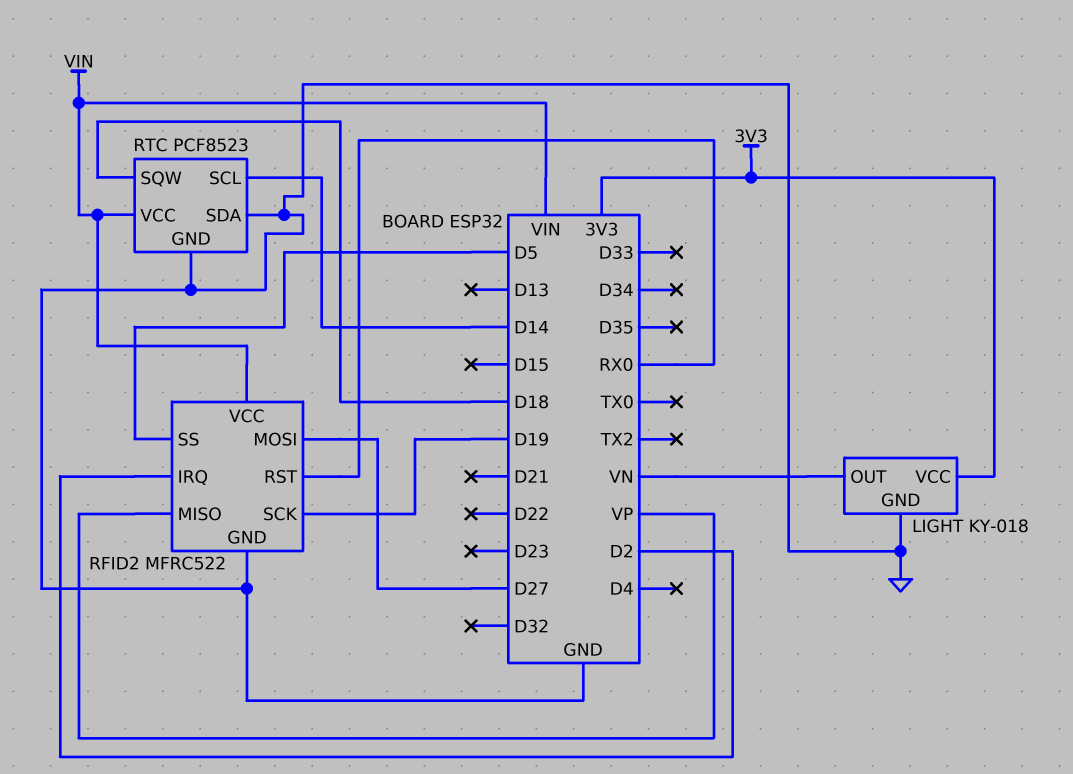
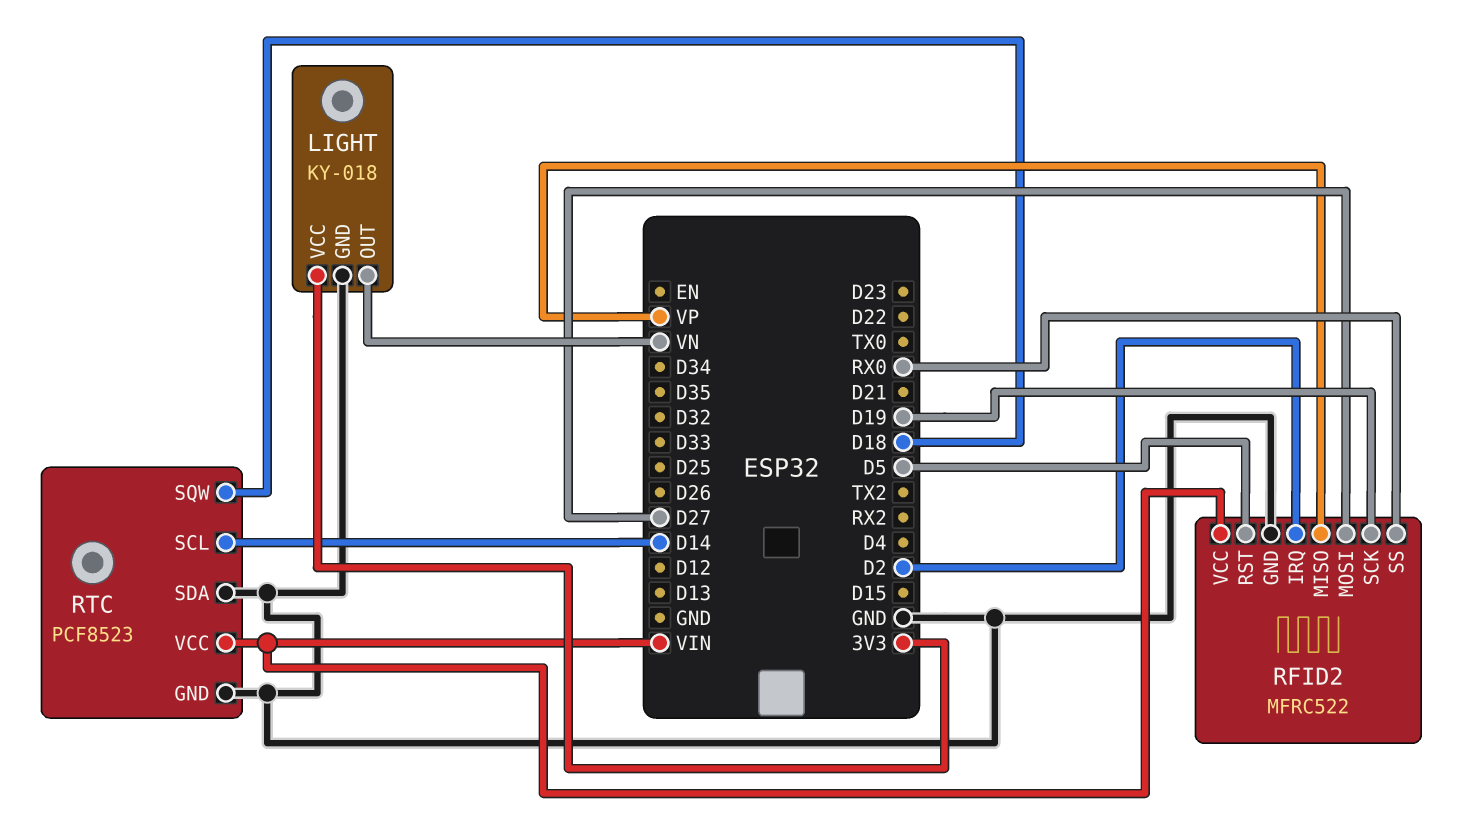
RFID2 pin RST: RX0 -> D5
RFID2 pin SS: D5 -> RX0

